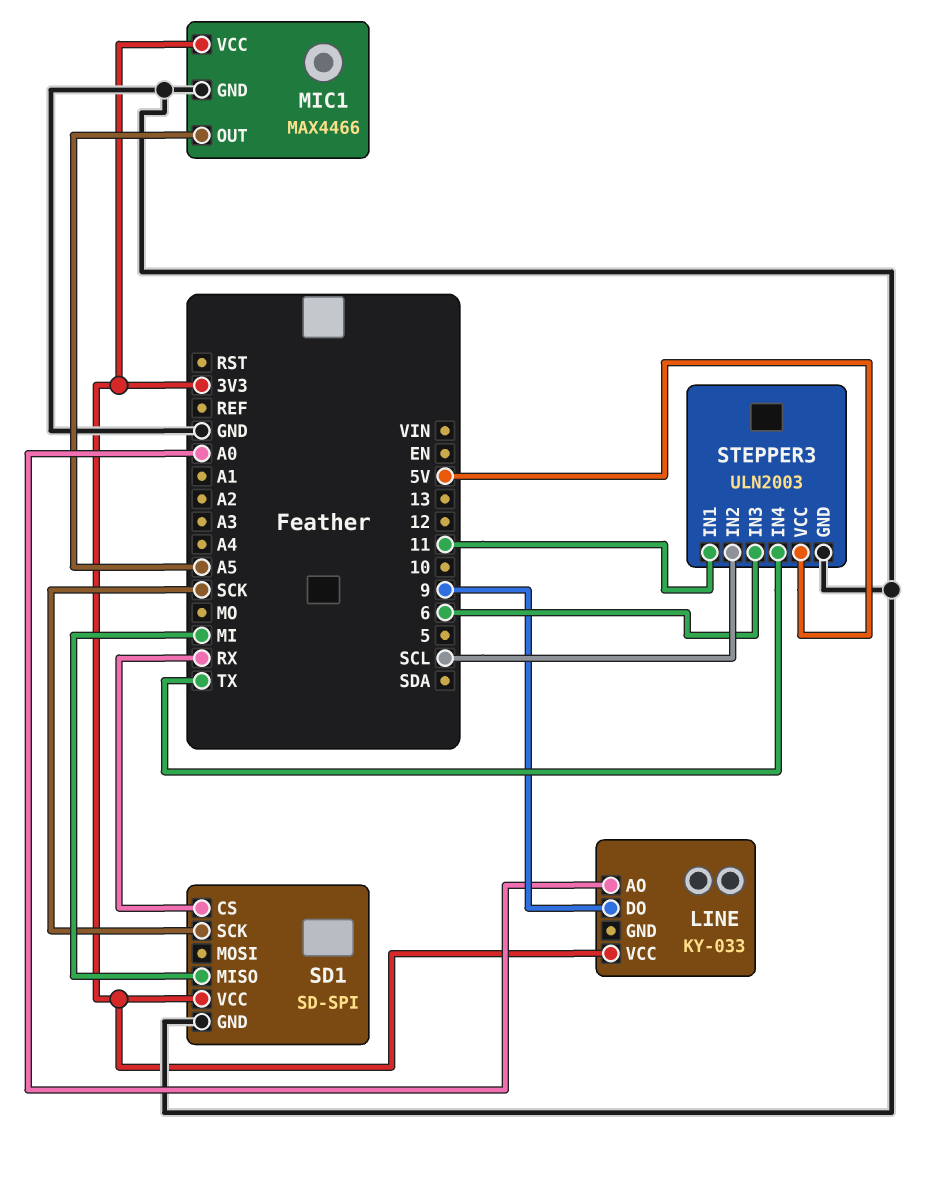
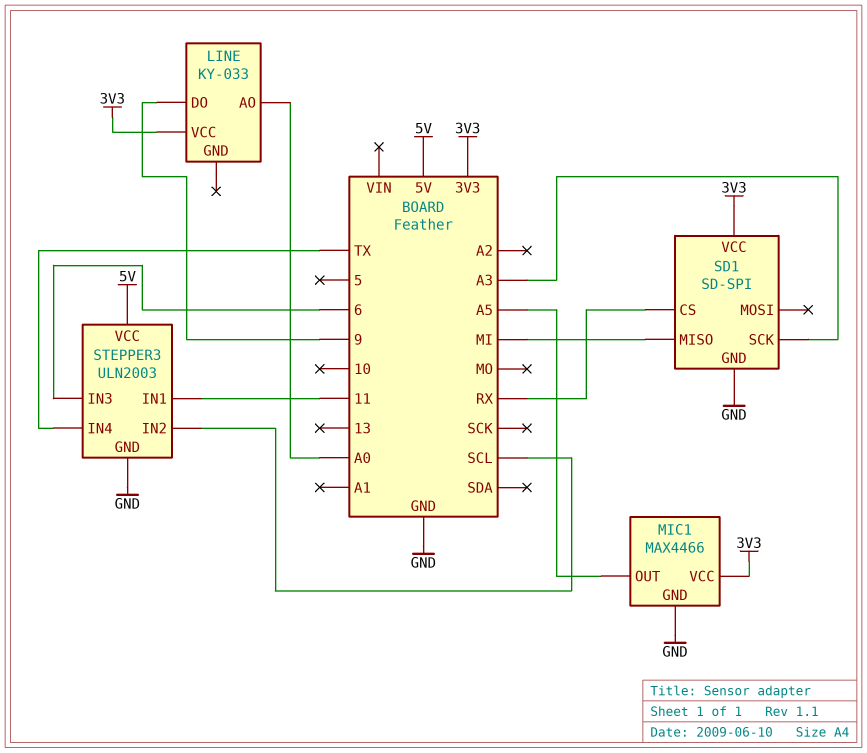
SD1 pin SCK: SCK -> A3

